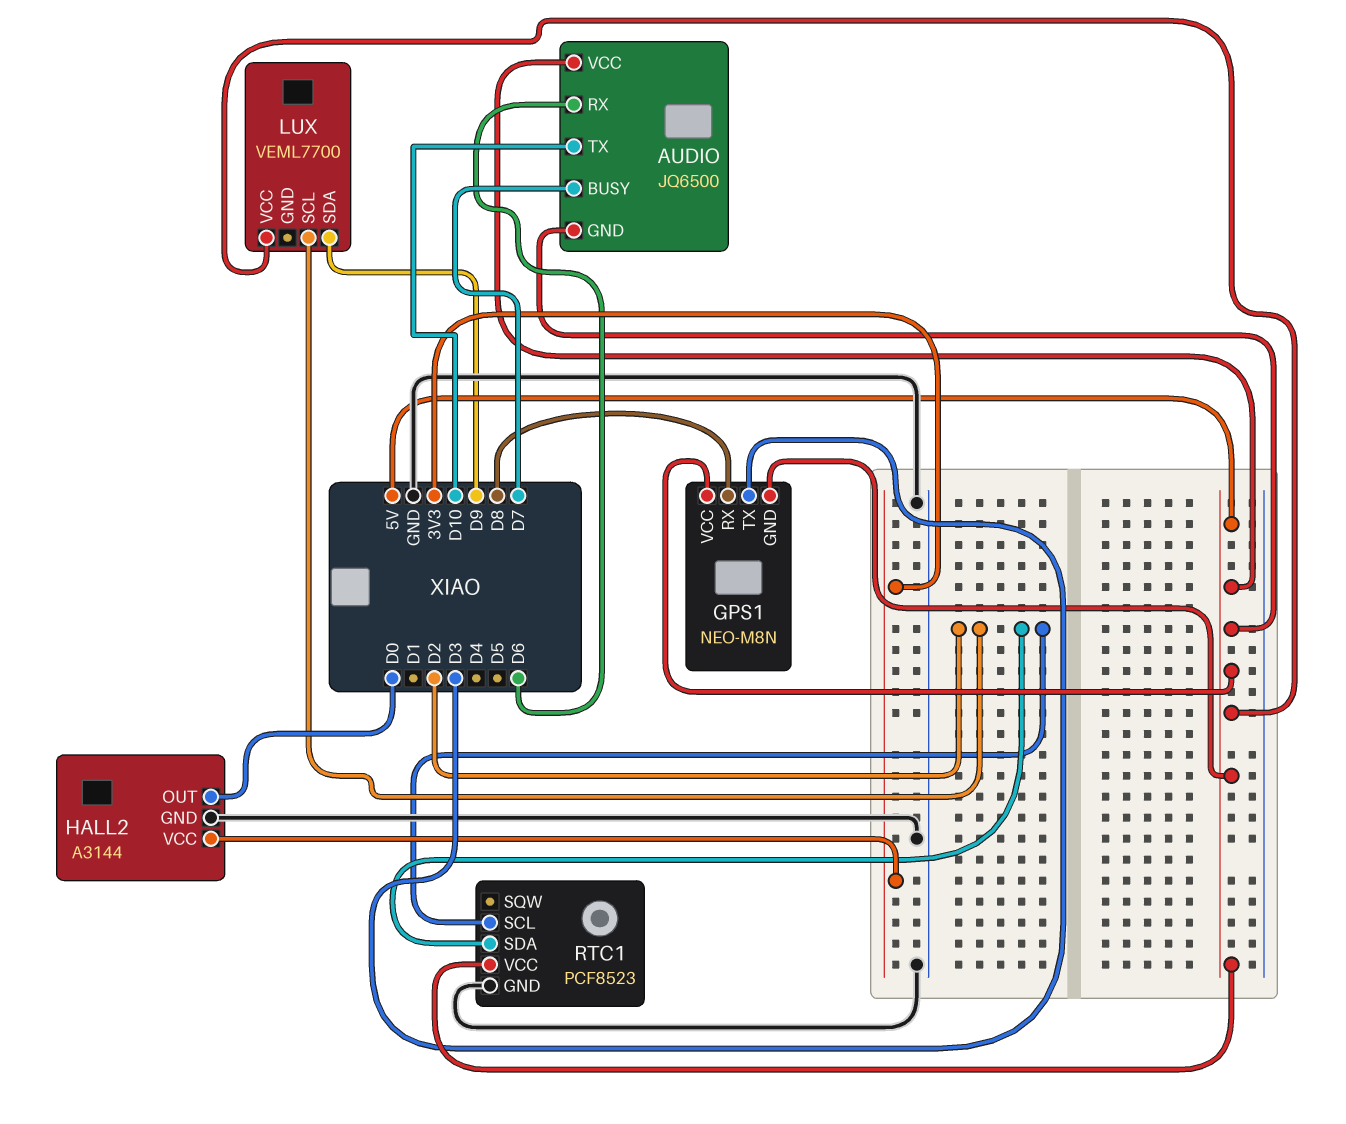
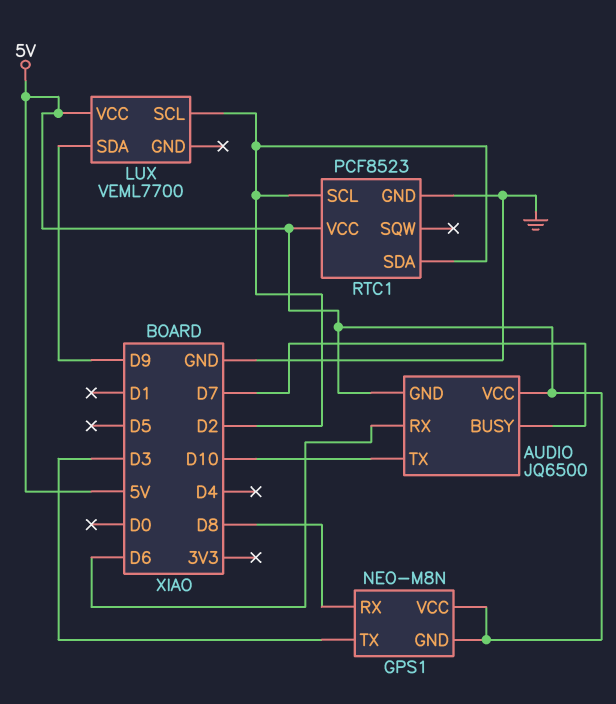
HALL2: A3144 -> none
HALL2 pin GND: GND -> none
HALL2 pin OUT: D0 -> none
HALL2 pin VCC: 3V3 -> none

